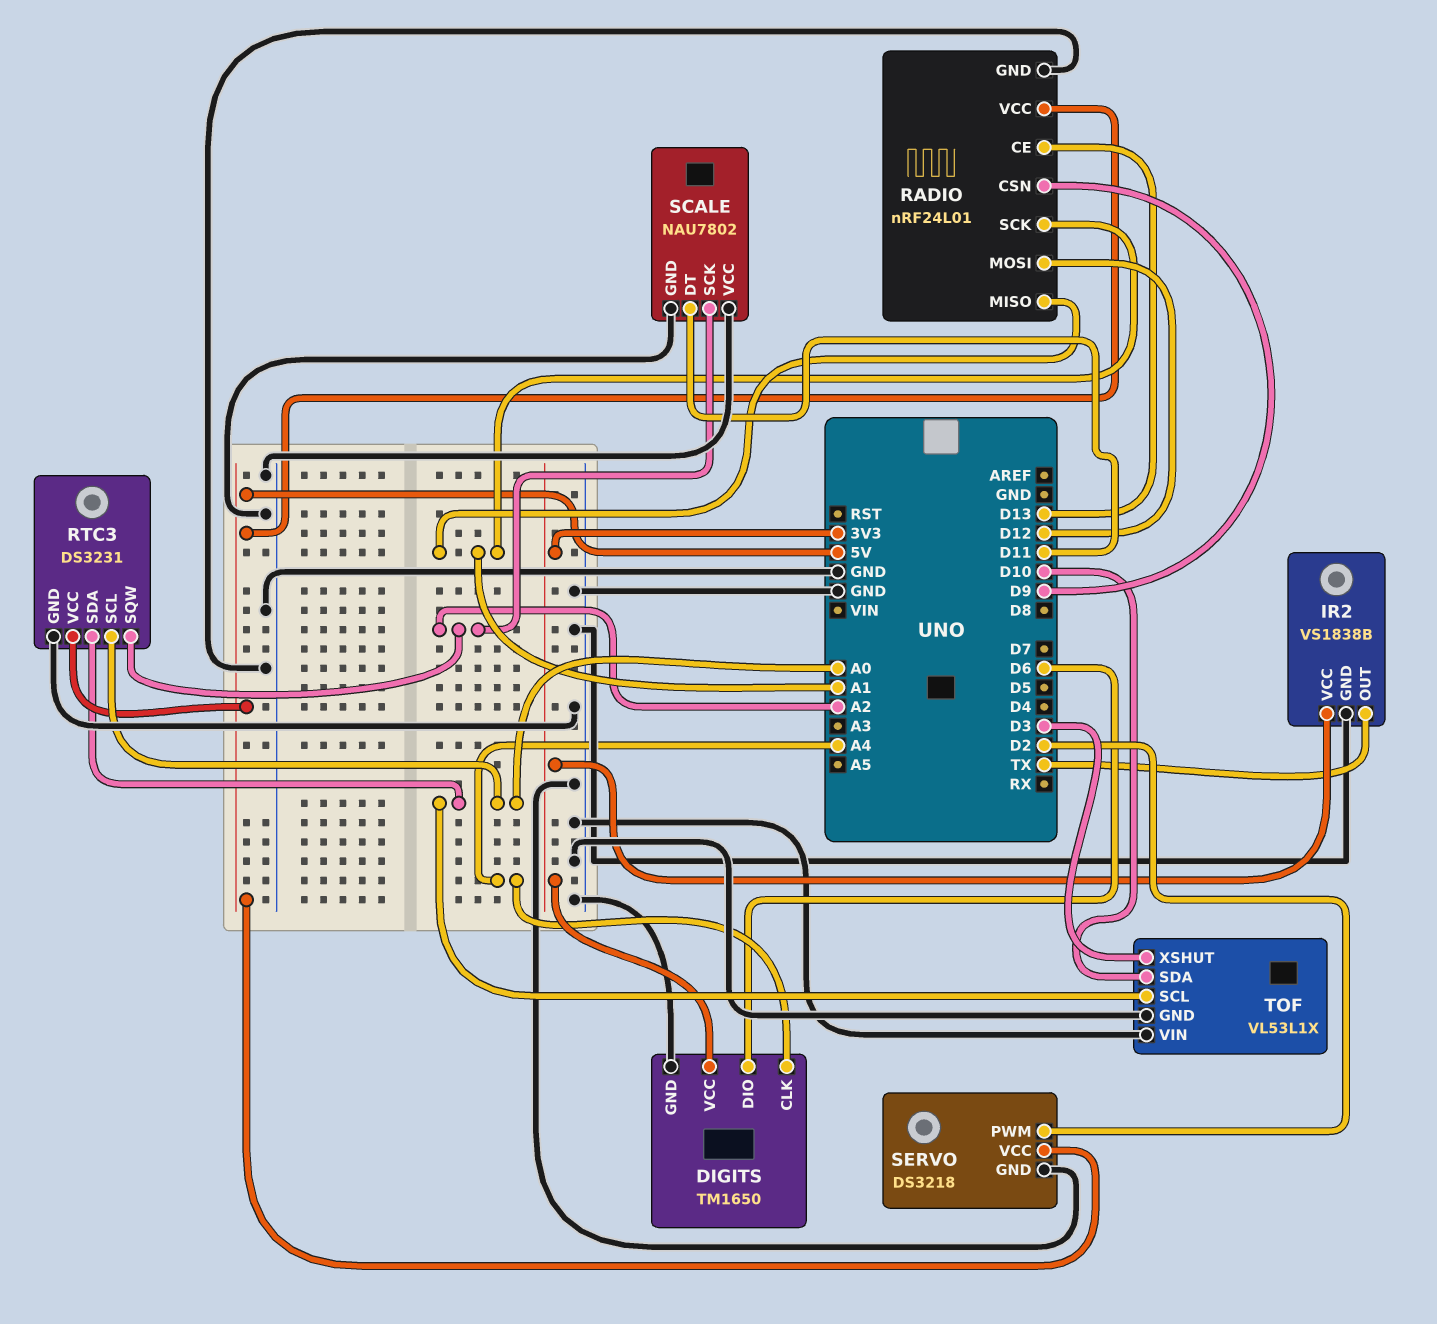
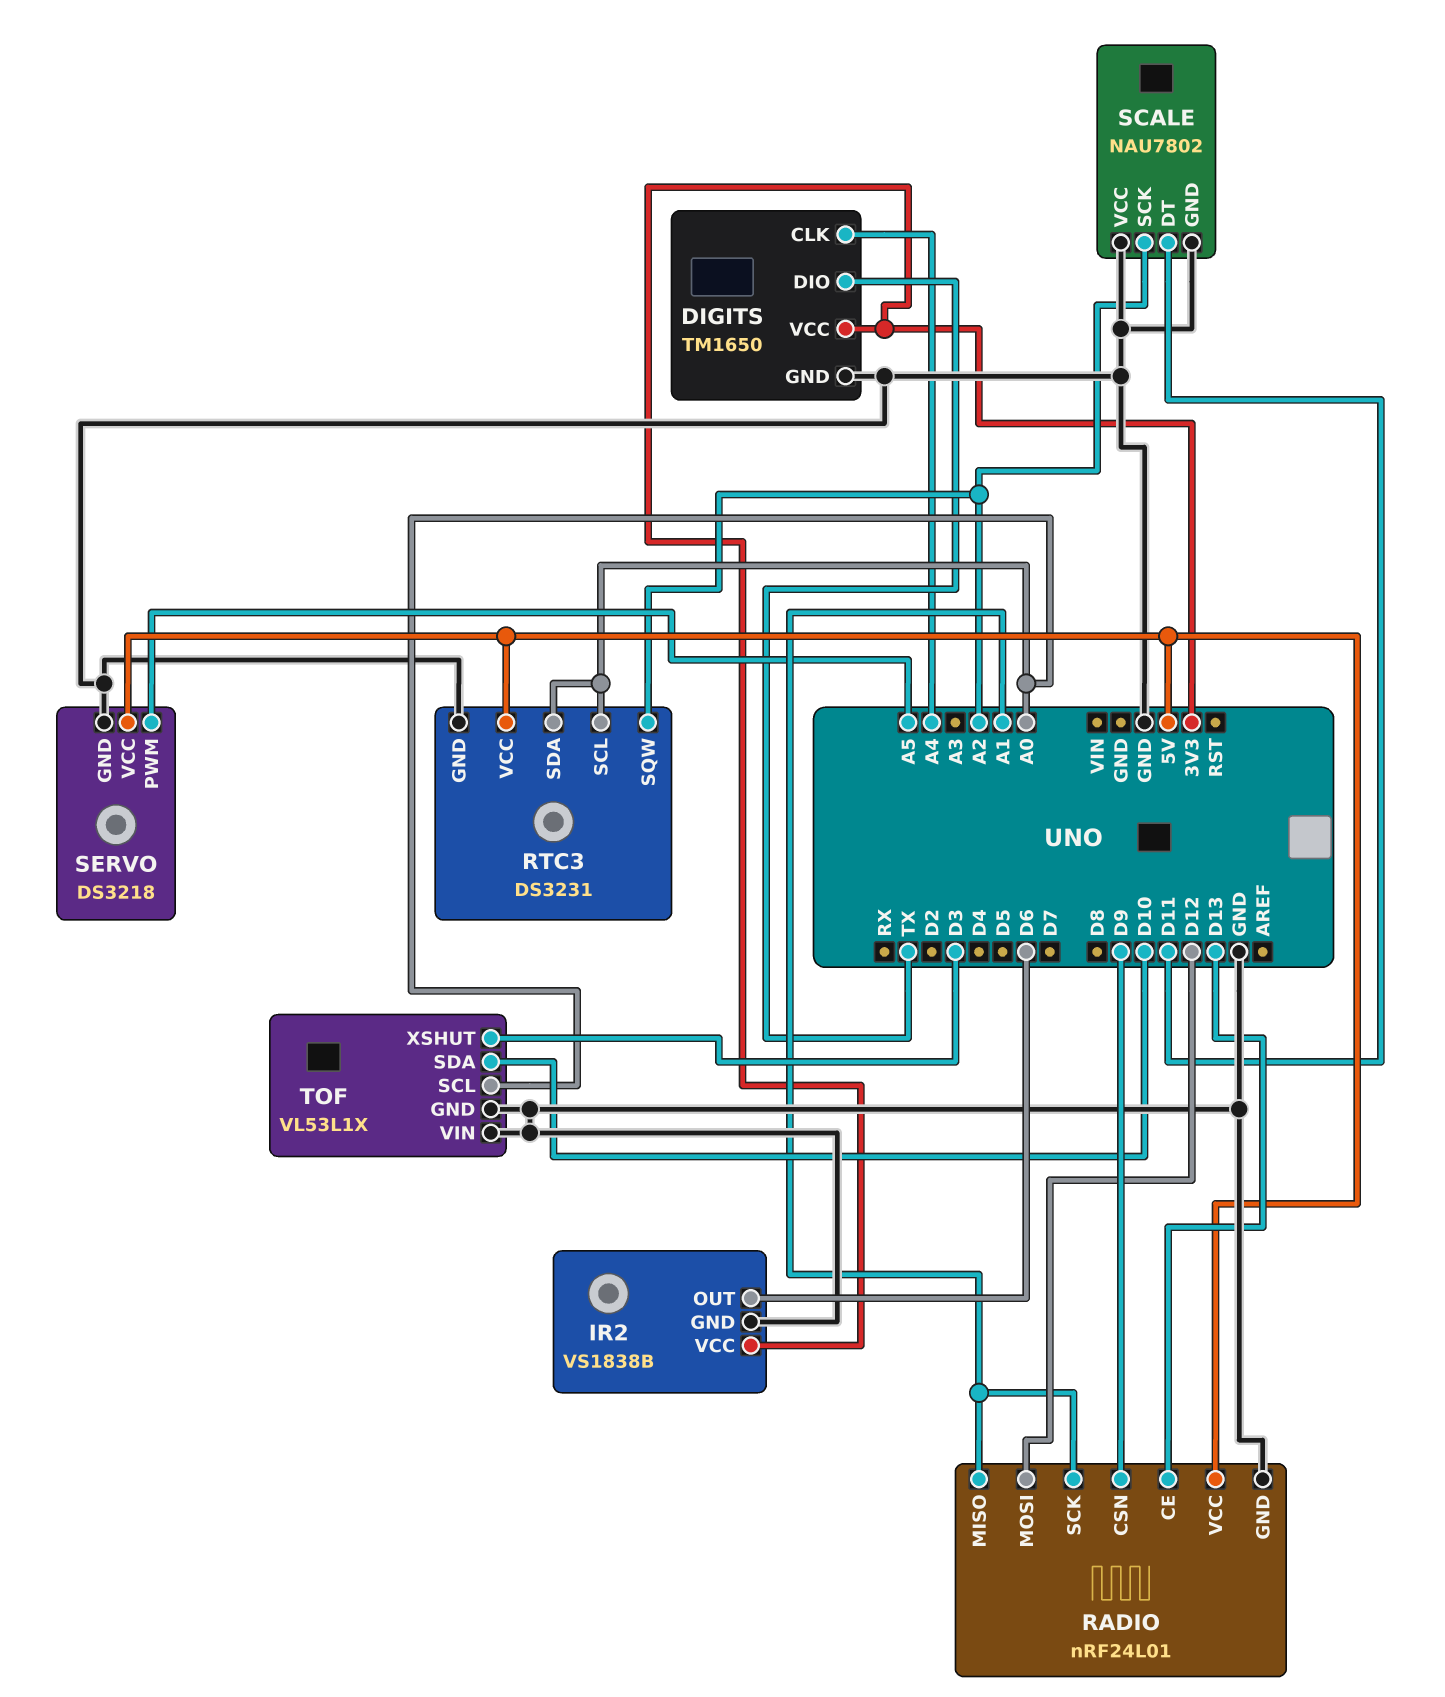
DIGITS pin DIO: D6 -> TX
IR2 pin OUT: TX -> D6
SERVO pin PWM: D2 -> A5

